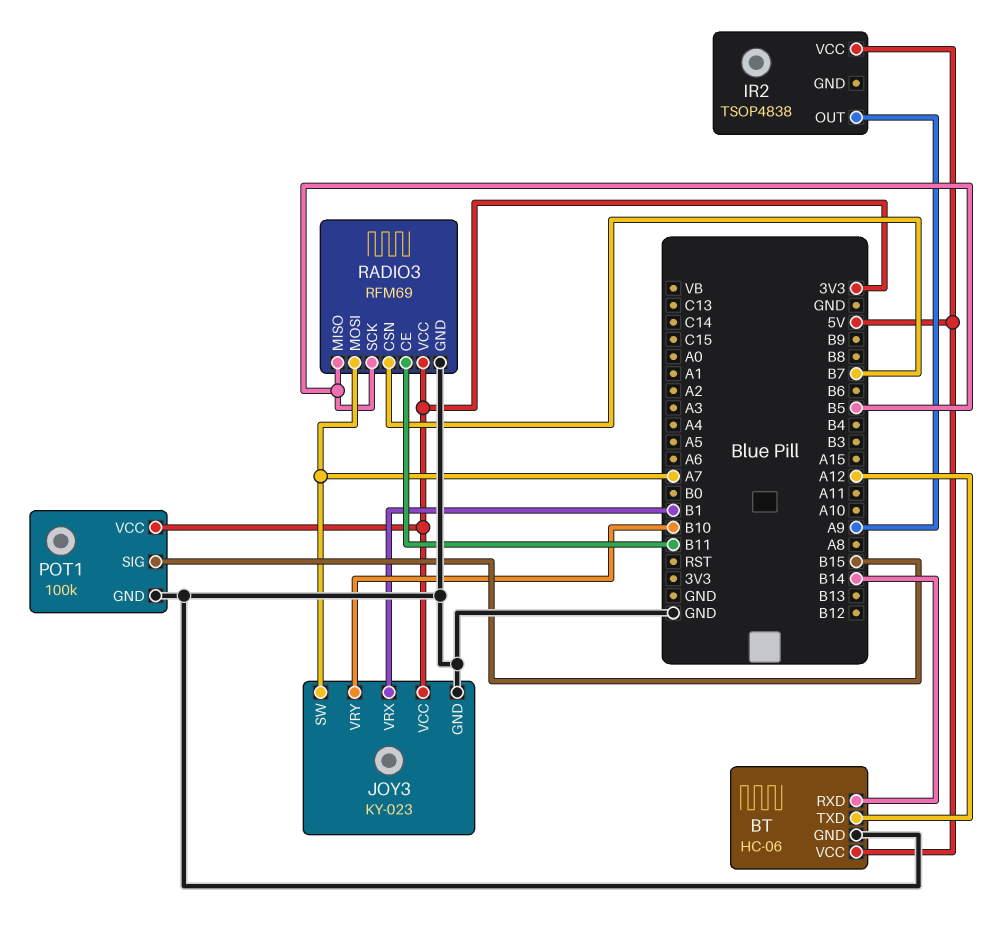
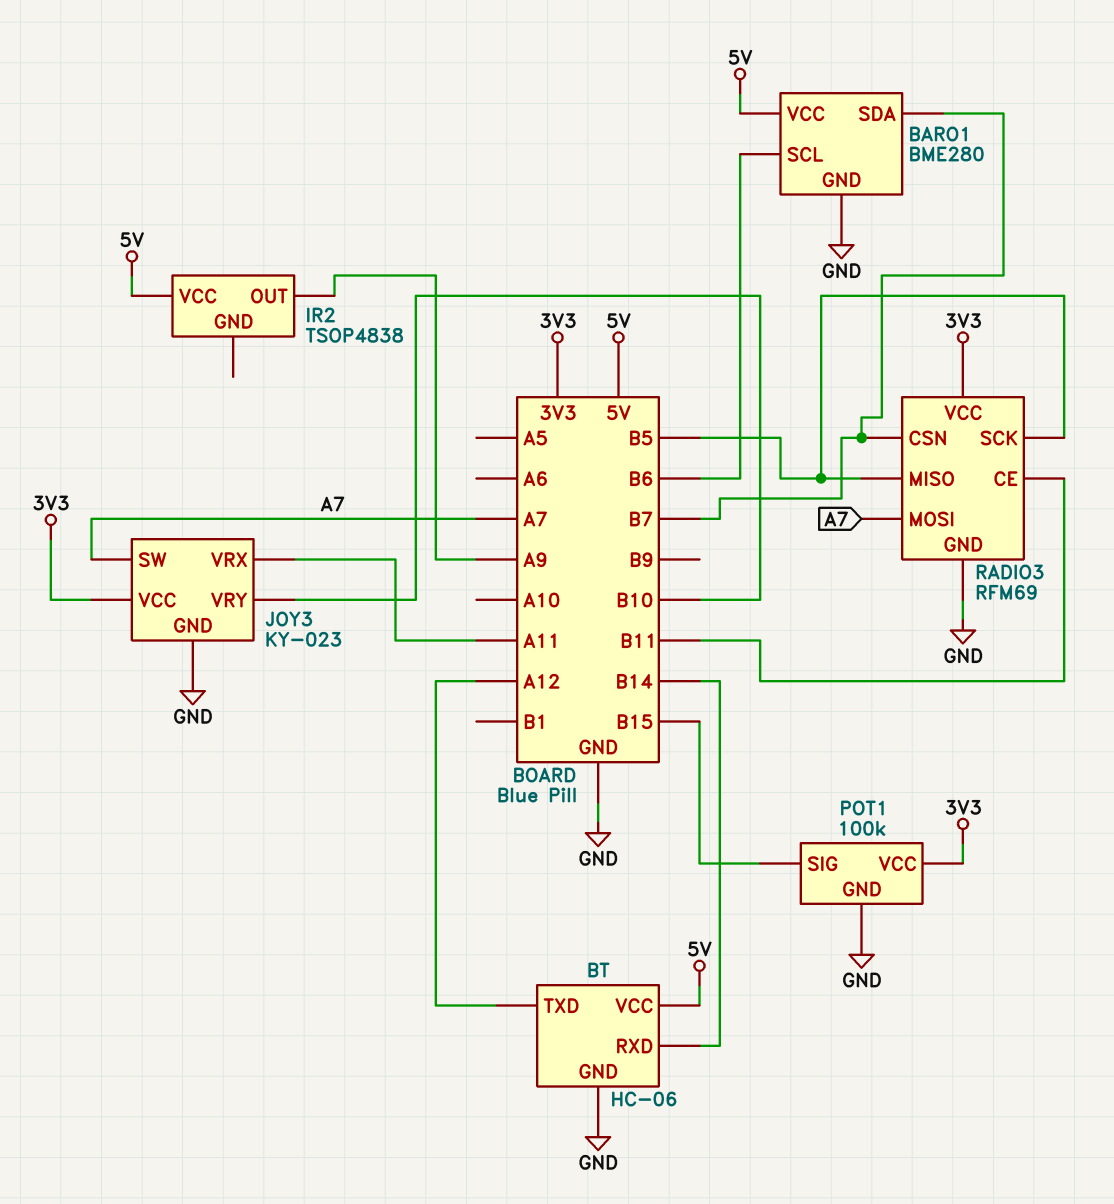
BARO1: none -> BME280
BARO1 pin GND: none -> GND
BARO1 pin SCL: none -> B6
BARO1 pin SDA: none -> B7
BARO1 pin VCC: none -> 5V
JOY3 pin VRX: B1 -> A11

